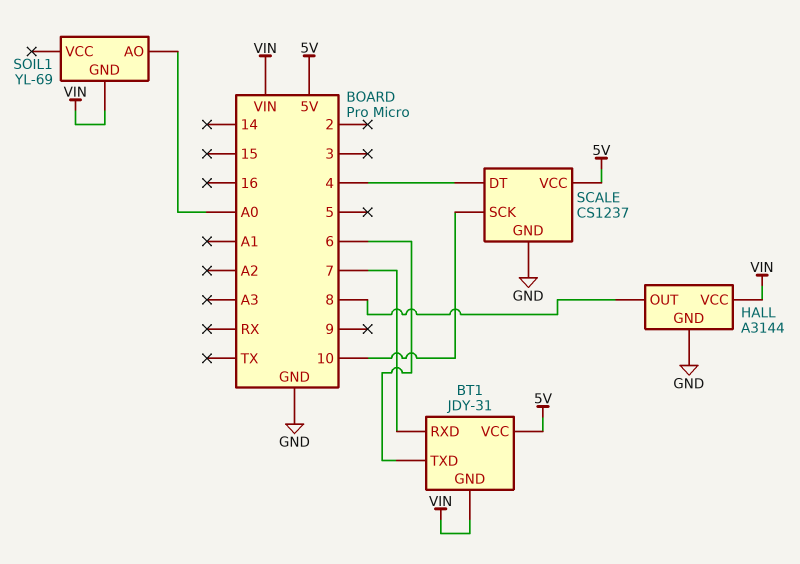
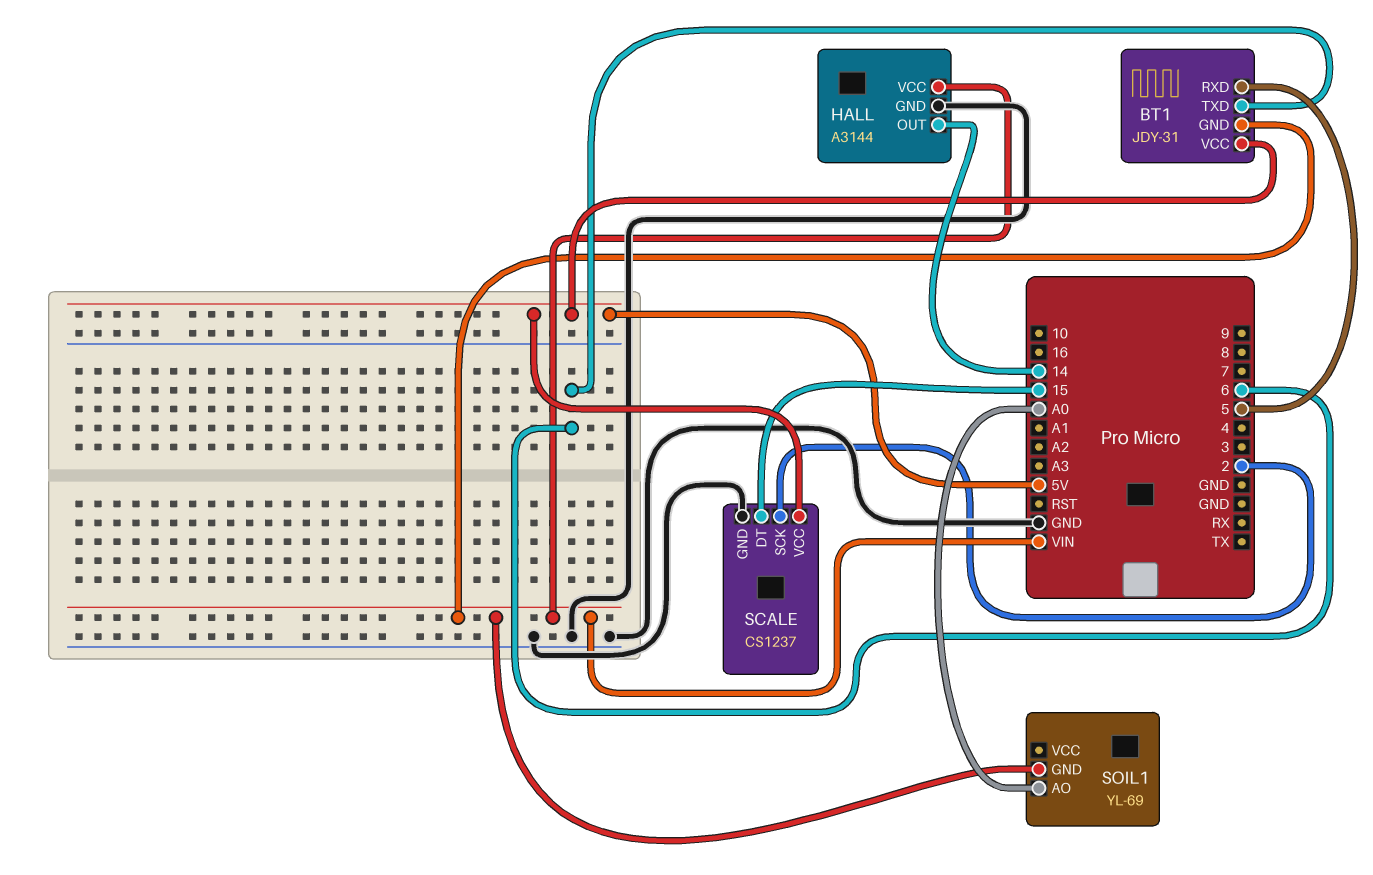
BT1 pin RXD: 7 -> 5
HALL pin OUT: 8 -> 14
SCALE pin DT: 4 -> 15
SCALE pin SCK: 10 -> 2

